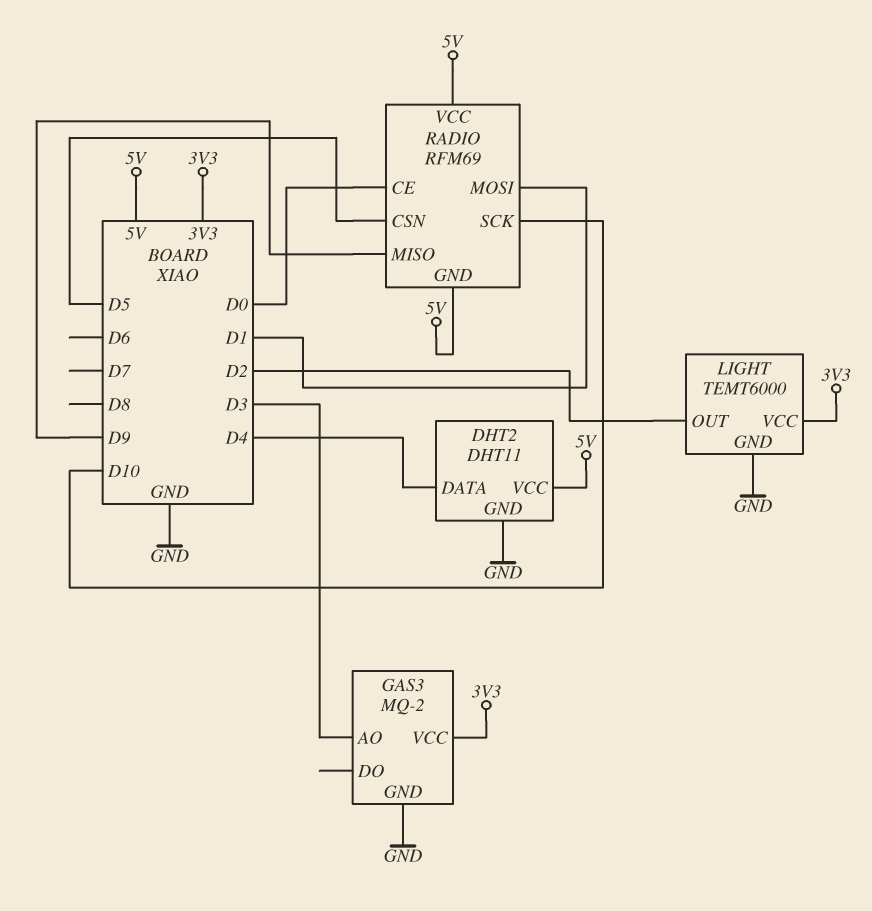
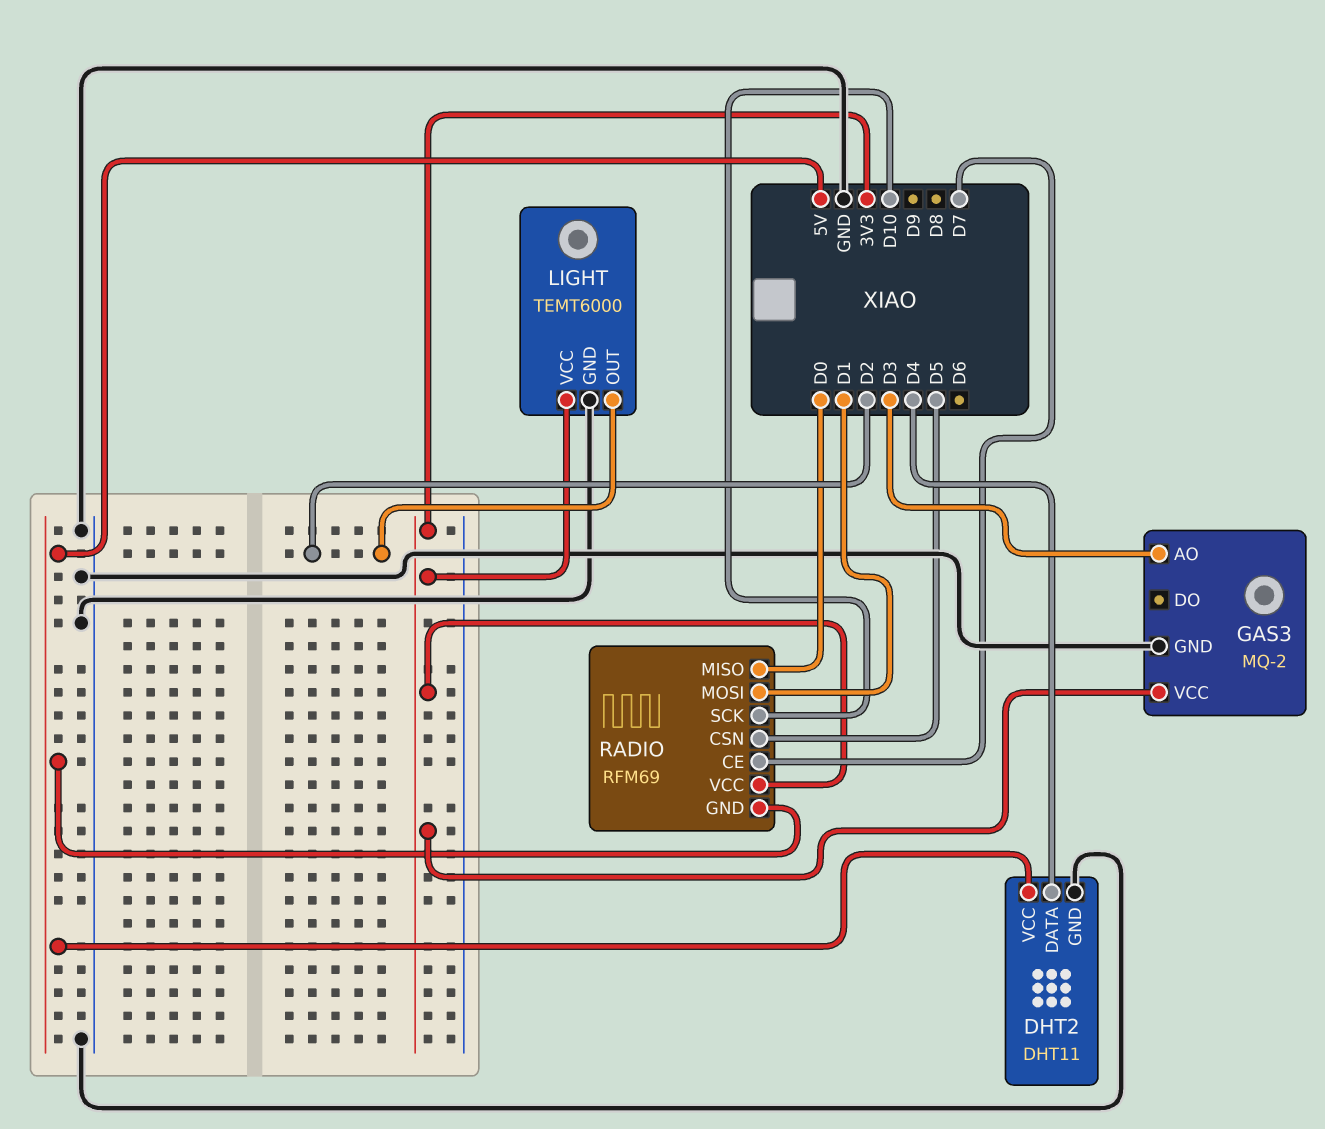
RADIO pin CE: D0 -> D7
RADIO pin MISO: D9 -> D0
RADIO pin VCC: 5V -> 3V3

